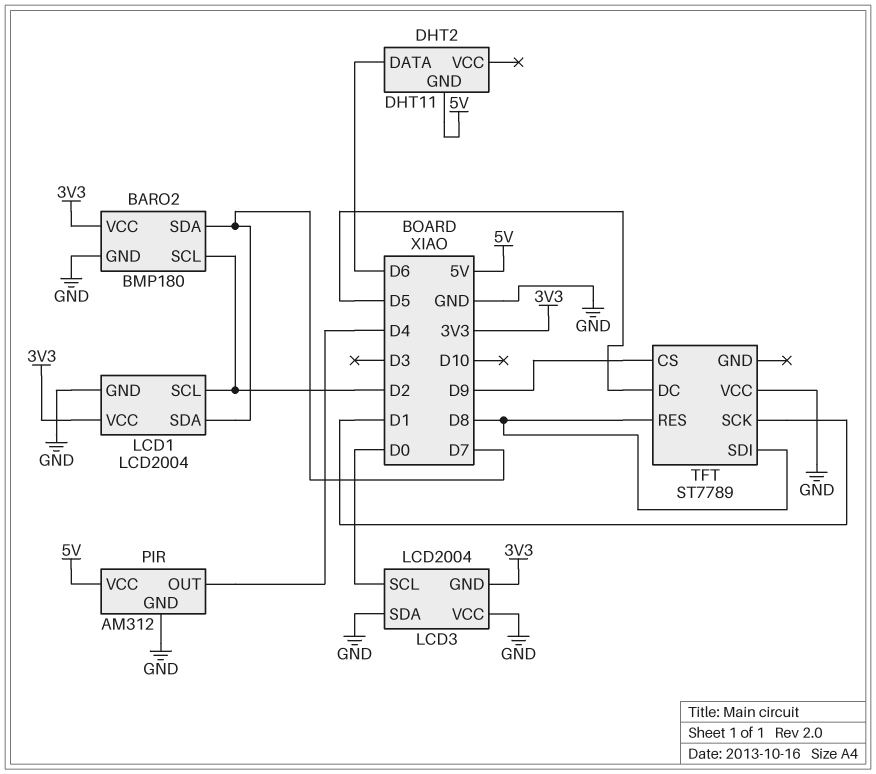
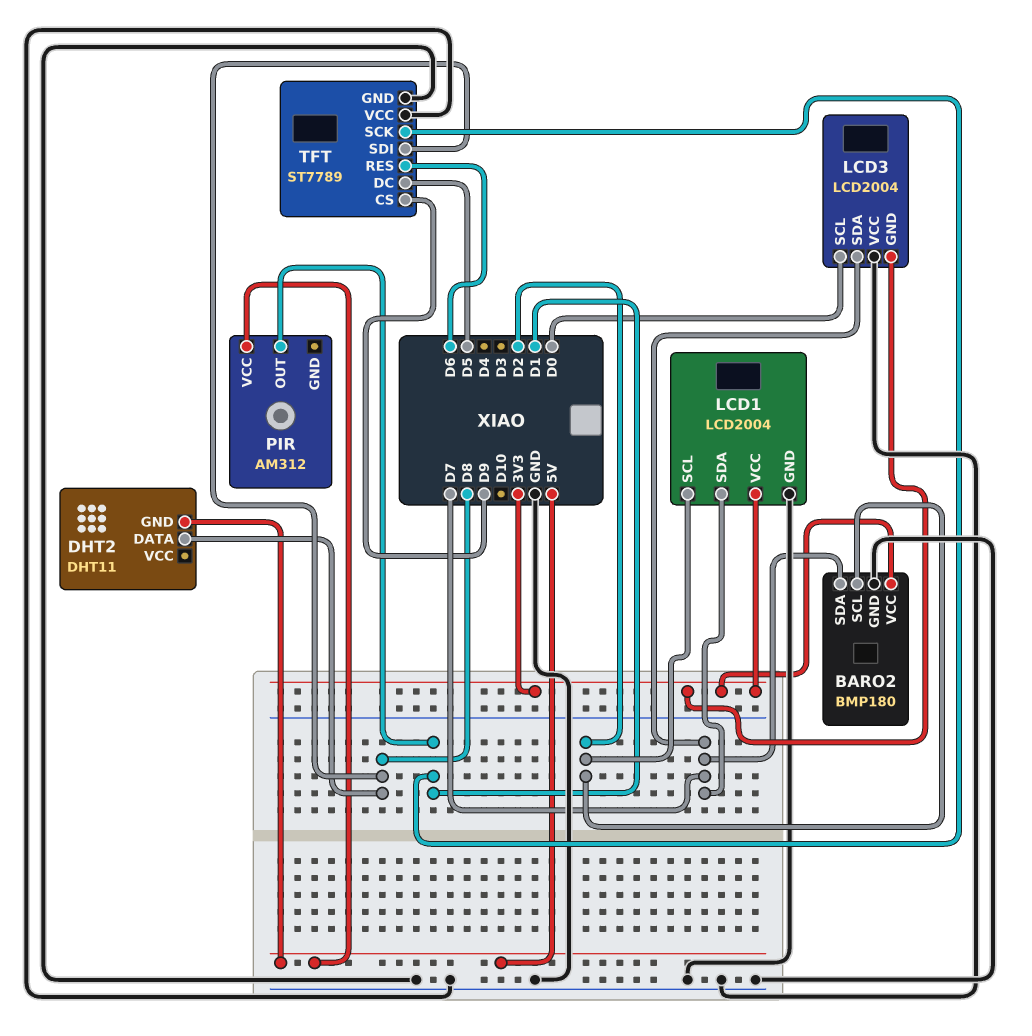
DHT2 pin DATA: D6 -> D8
LCD3 pin SDA: GND -> D7
PIR pin GND: GND -> none
PIR pin OUT: D4 -> D1
TFT pin GND: none -> GND
TFT pin RES: D8 -> D6

